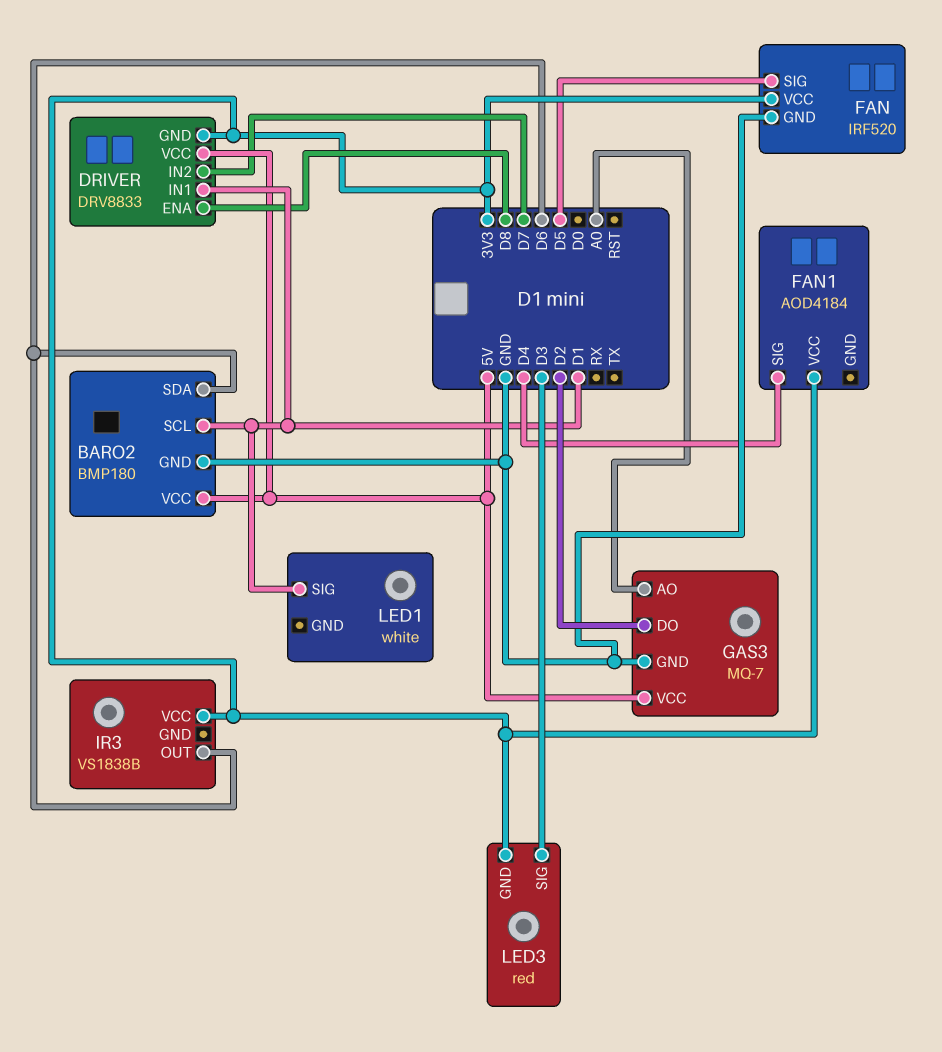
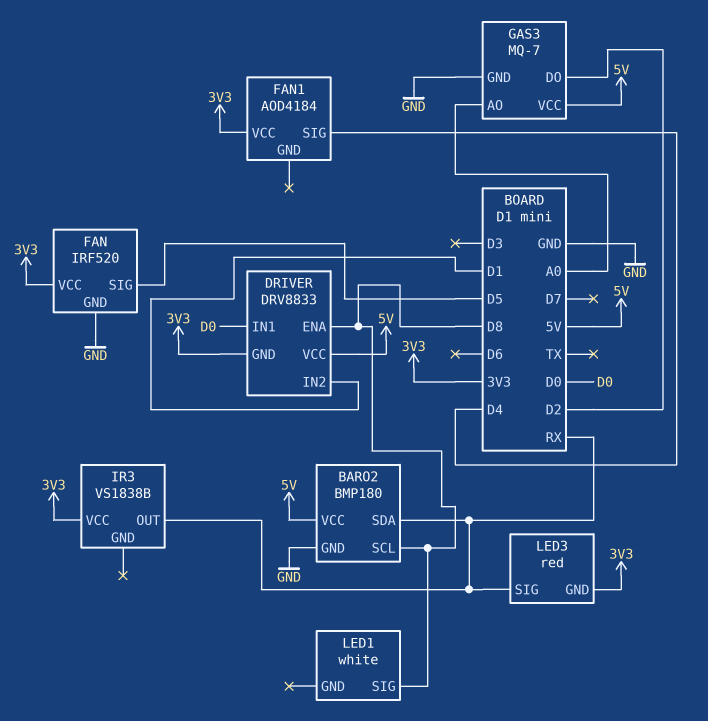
BARO2 pin SCL: D1 -> D8
BARO2 pin SDA: D6 -> RX
DRIVER pin IN1: D1 -> D0
DRIVER pin IN2: D7 -> D1
IR3 pin OUT: D6 -> RX
LED1 pin SIG: D1 -> D8
LED3 pin SIG: D3 -> RX

